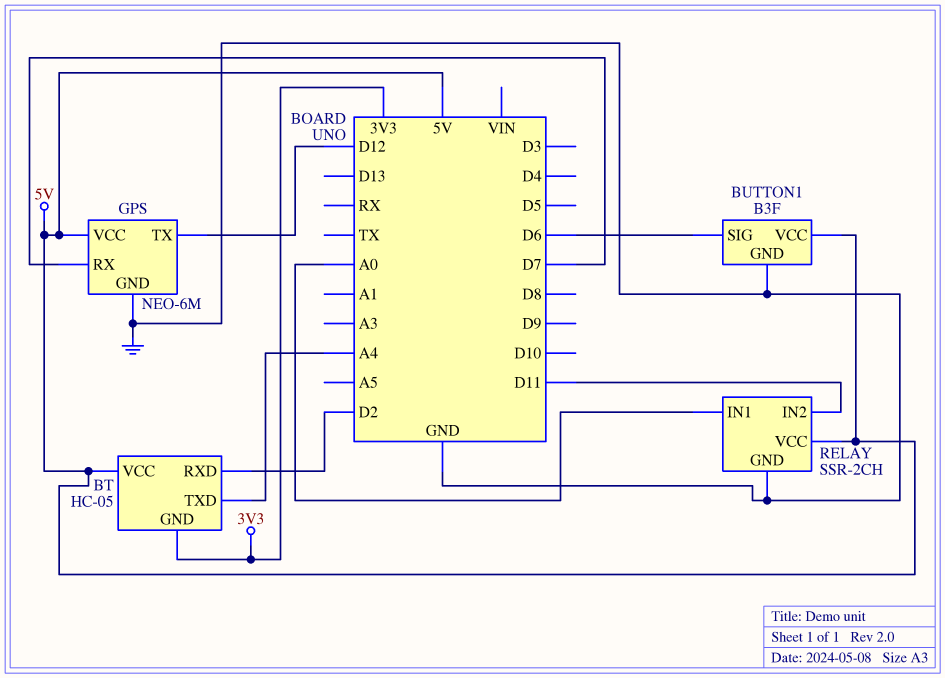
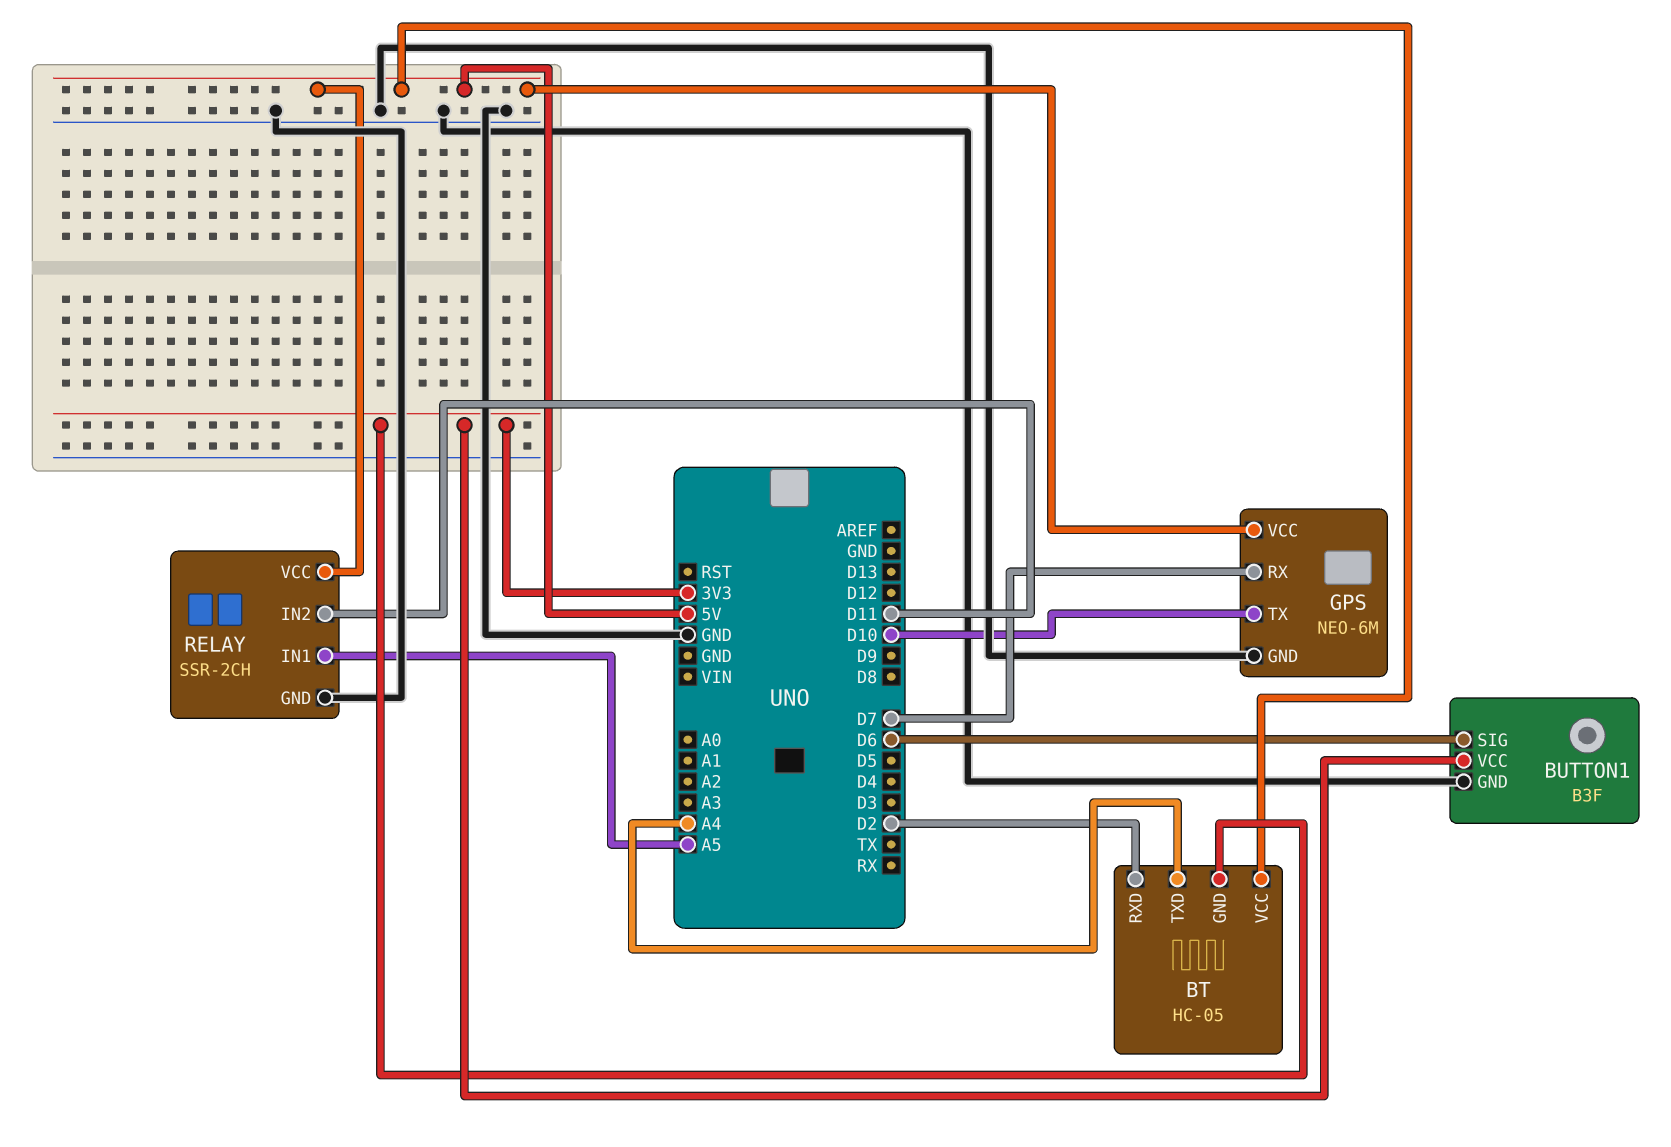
BUTTON1 pin VCC: 5V -> 3V3
GPS pin TX: D12 -> D10
RELAY pin IN1: A0 -> A5

